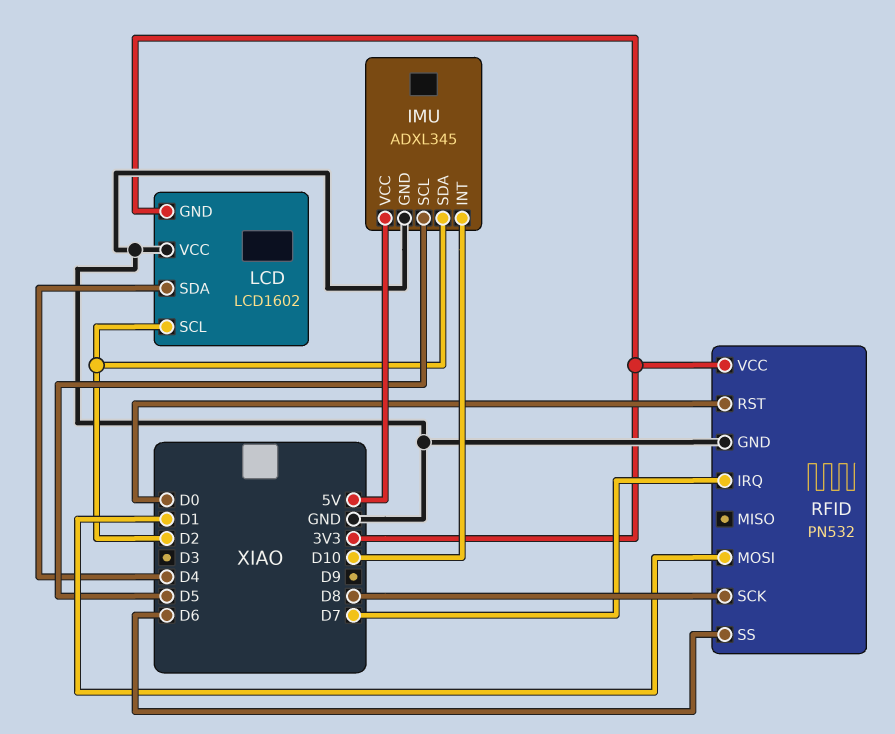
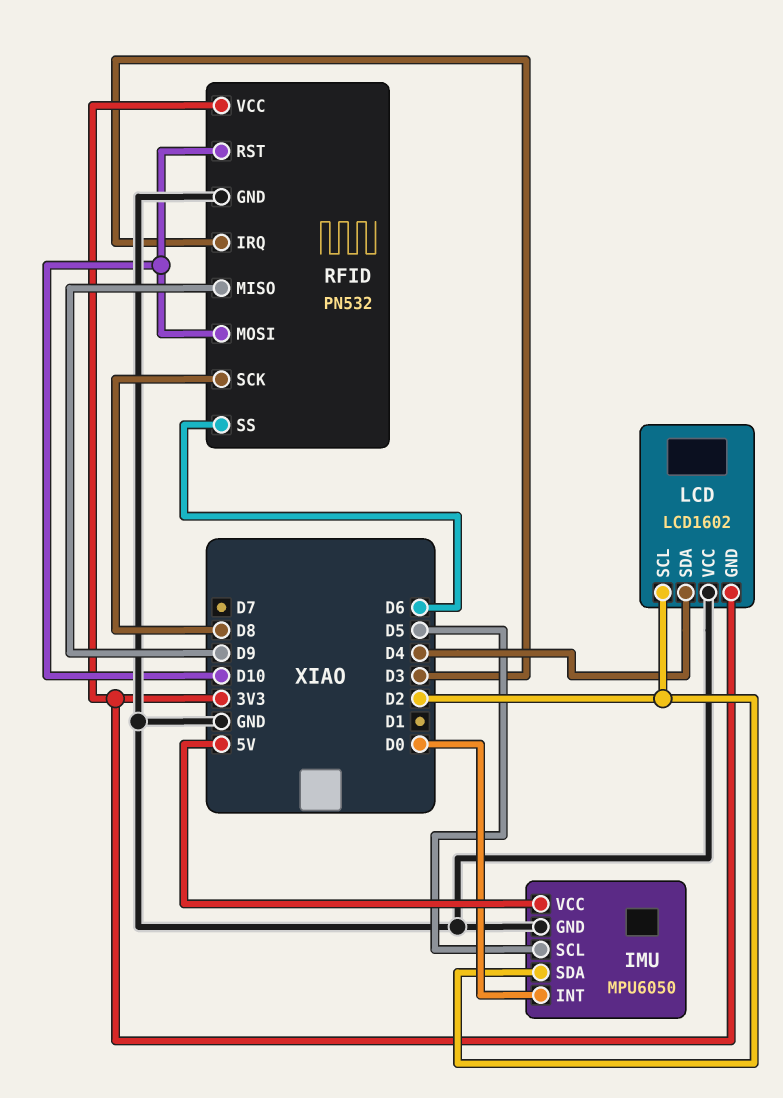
IMU: ADXL345 -> MPU6050
IMU pin INT: D10 -> D0
RFID pin IRQ: D7 -> D3
RFID pin MISO: none -> D9
RFID pin MOSI: D1 -> D10
RFID pin RST: D0 -> D10

